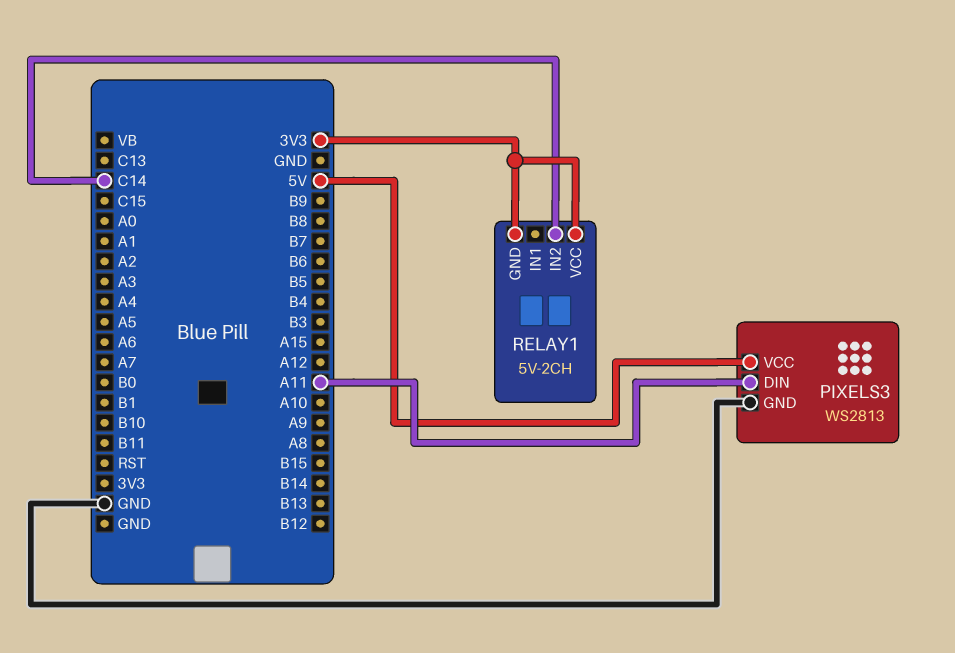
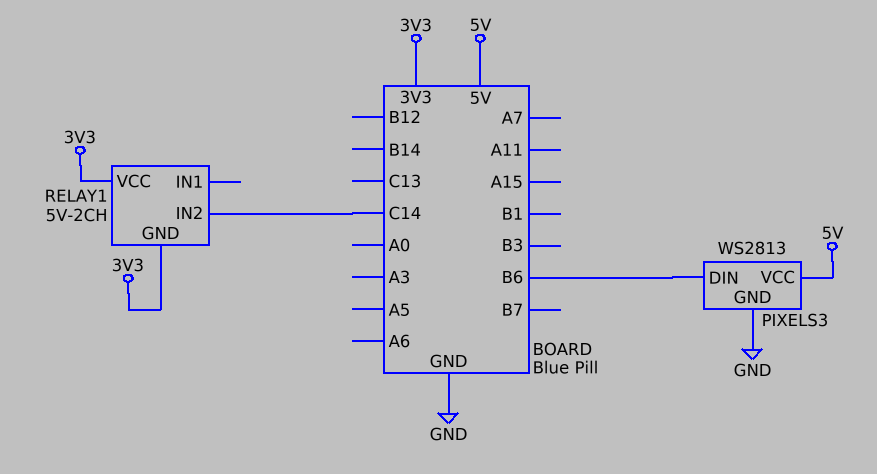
PIXELS3 pin DIN: A11 -> B6

